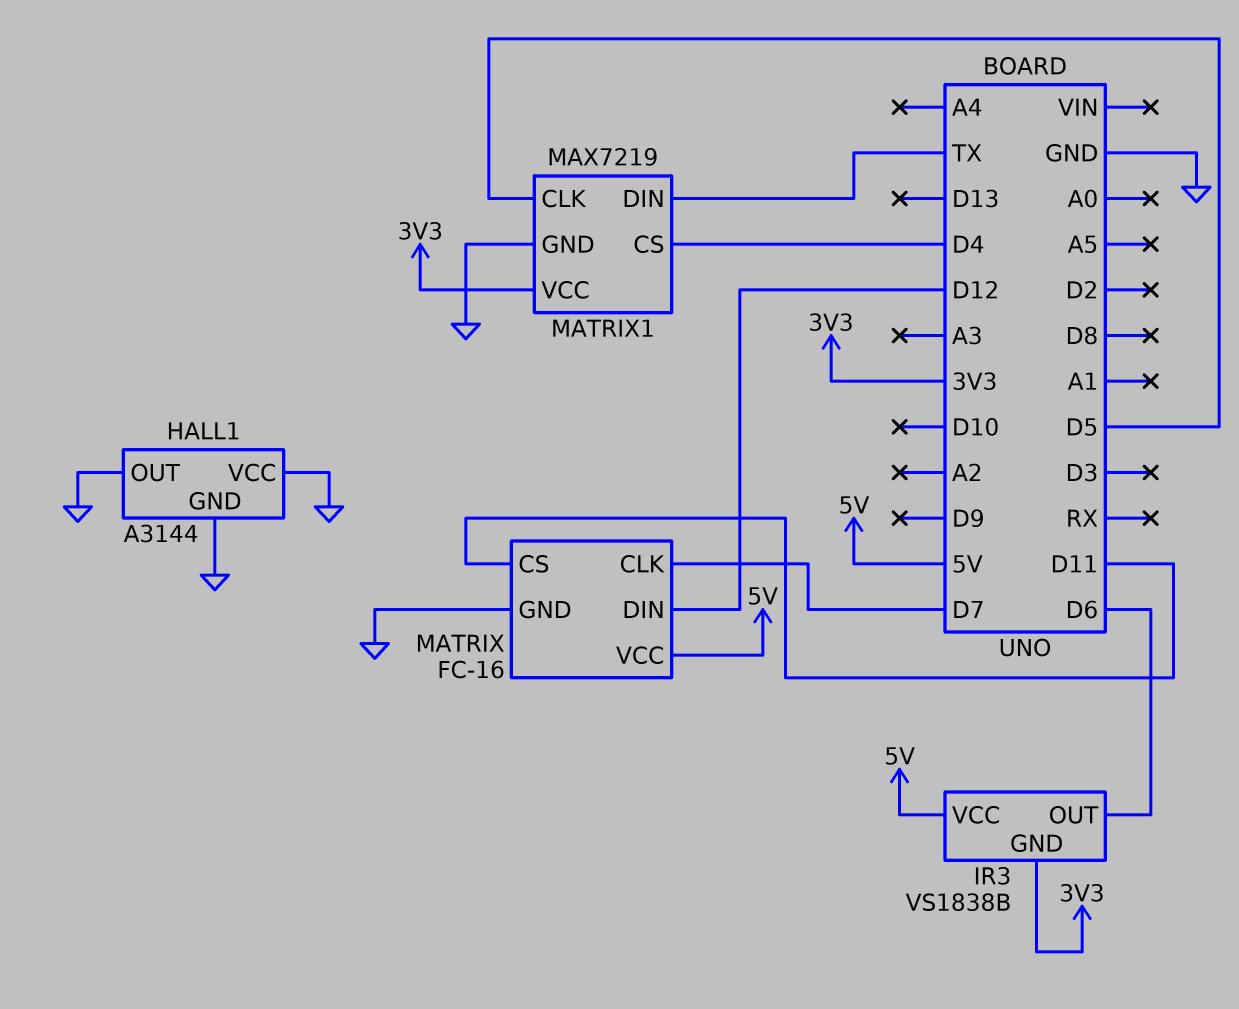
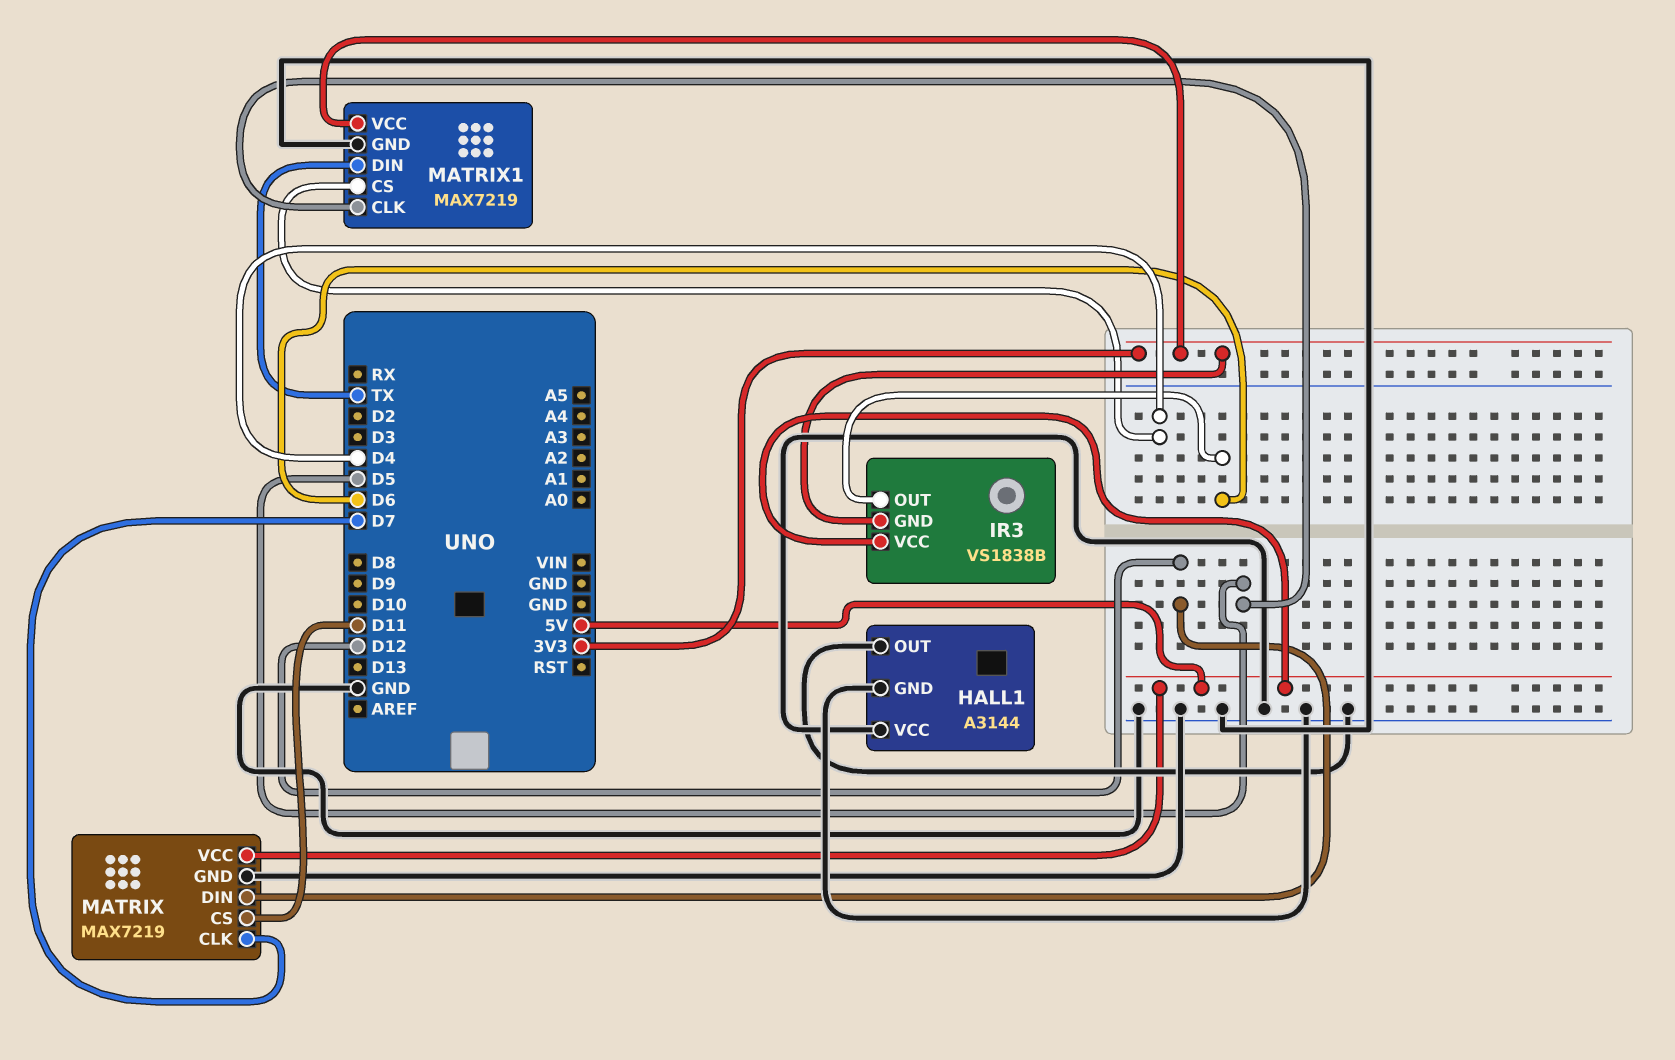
MATRIX: FC-16 -> MAX7219

